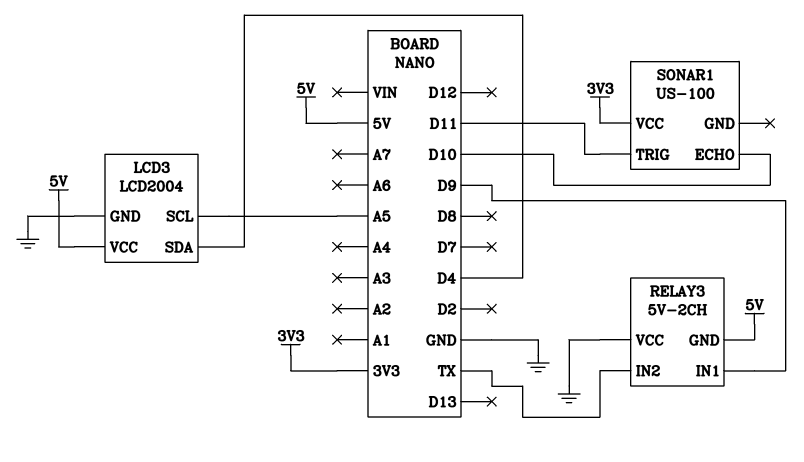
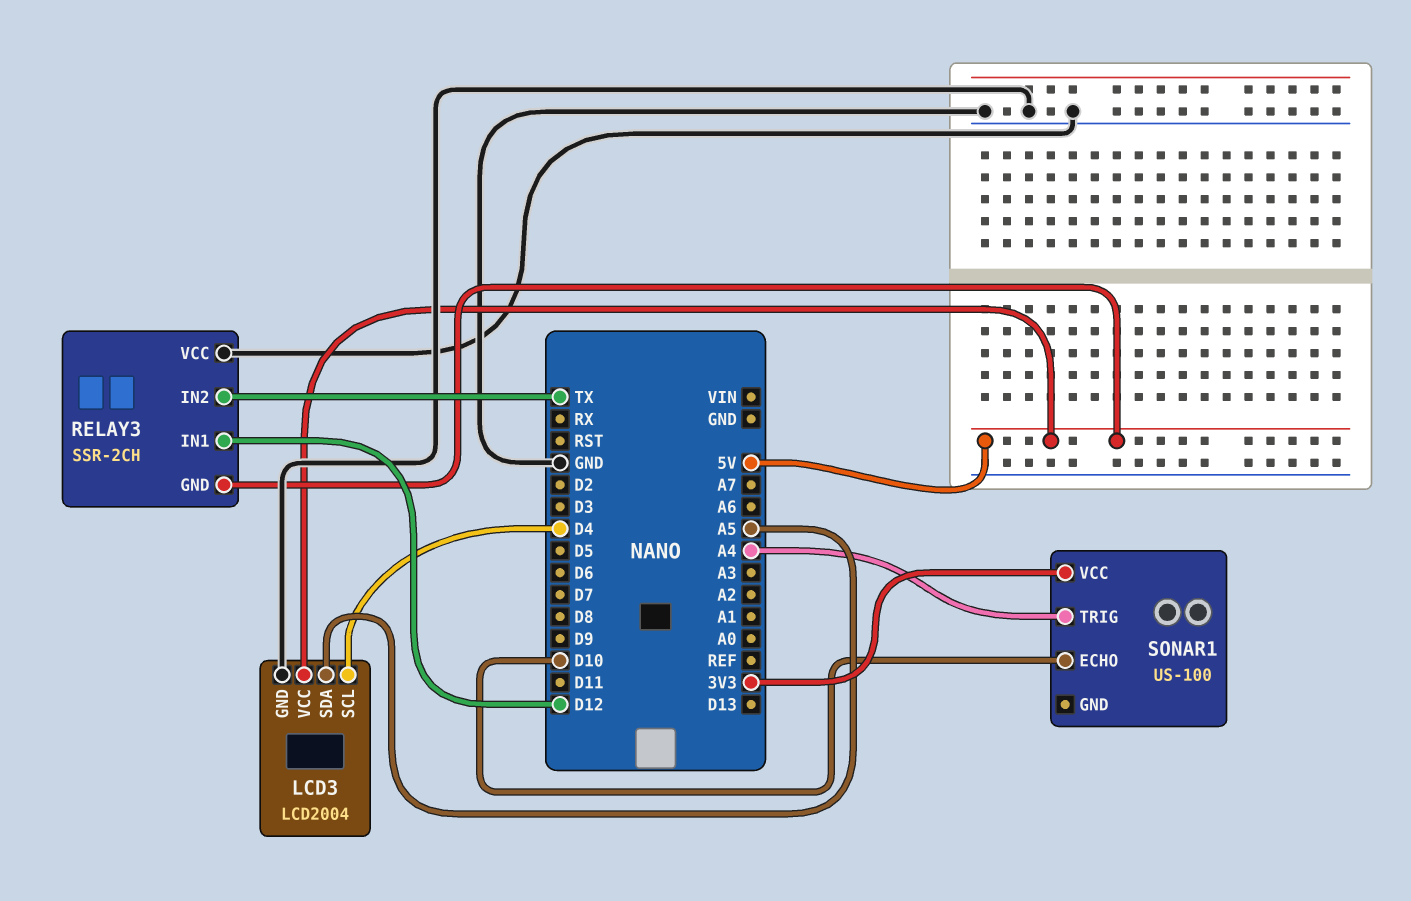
LCD3 pin SCL: A5 -> D4
LCD3 pin SDA: D4 -> A5
RELAY3: 5V-2CH -> SSR-2CH
RELAY3 pin IN1: D9 -> D12
SONAR1 pin TRIG: D11 -> A4

